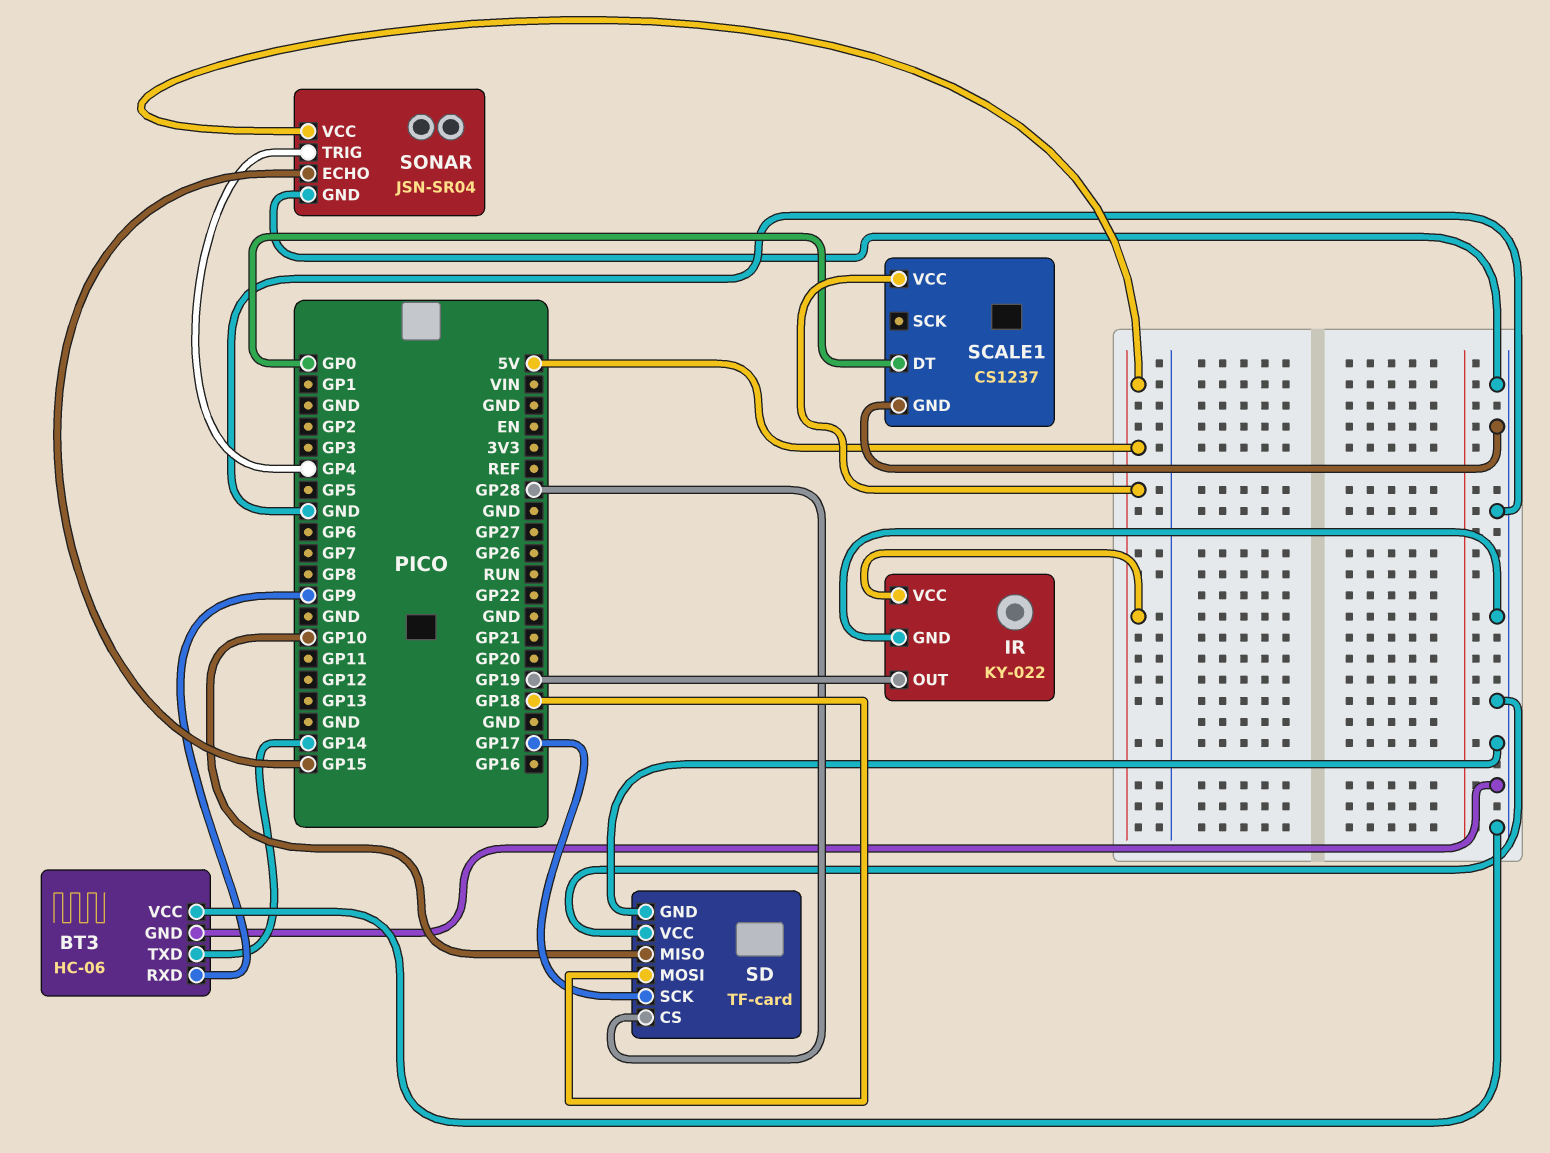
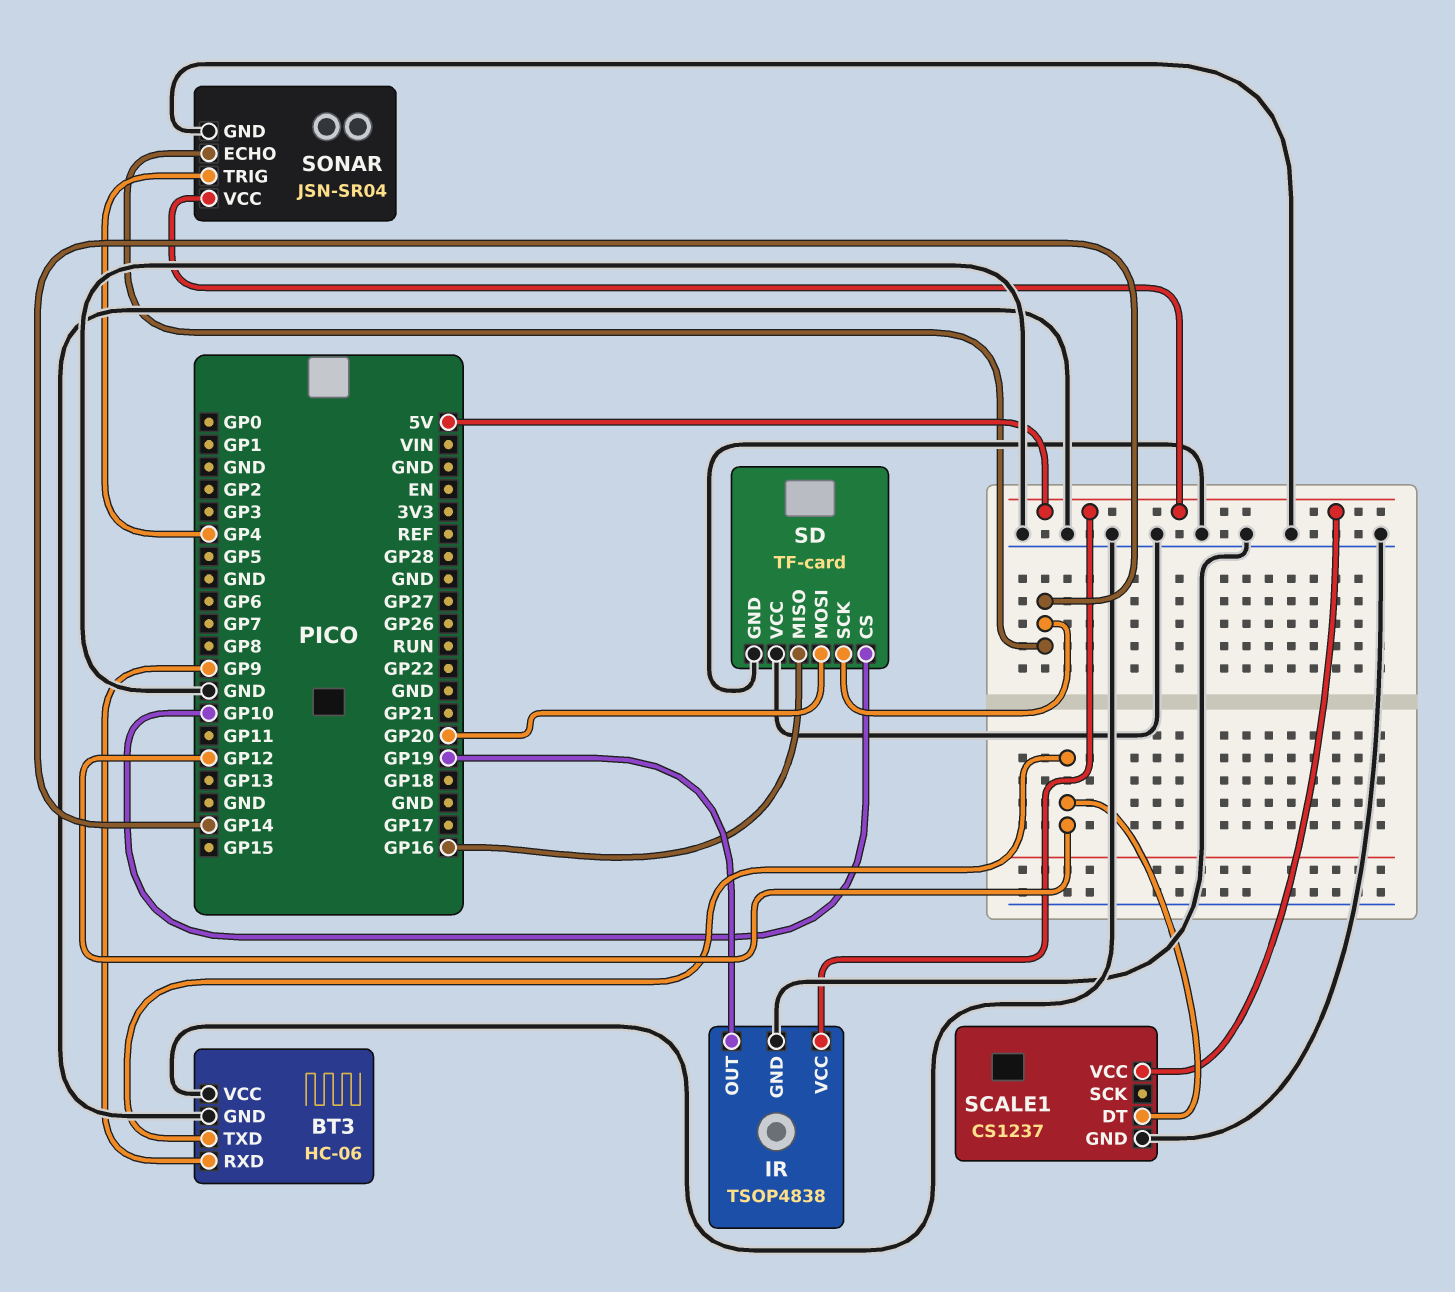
BT3 pin TXD: GP14 -> GP12
IR: KY-022 -> TSOP4838
SCALE1 pin DT: GP0 -> GP12
SD pin CS: GP28 -> GP10
SD pin MISO: GP10 -> GP16
SD pin MOSI: GP18 -> GP20
SD pin SCK: GP17 -> GP14
SONAR pin ECHO: GP15 -> GP14

